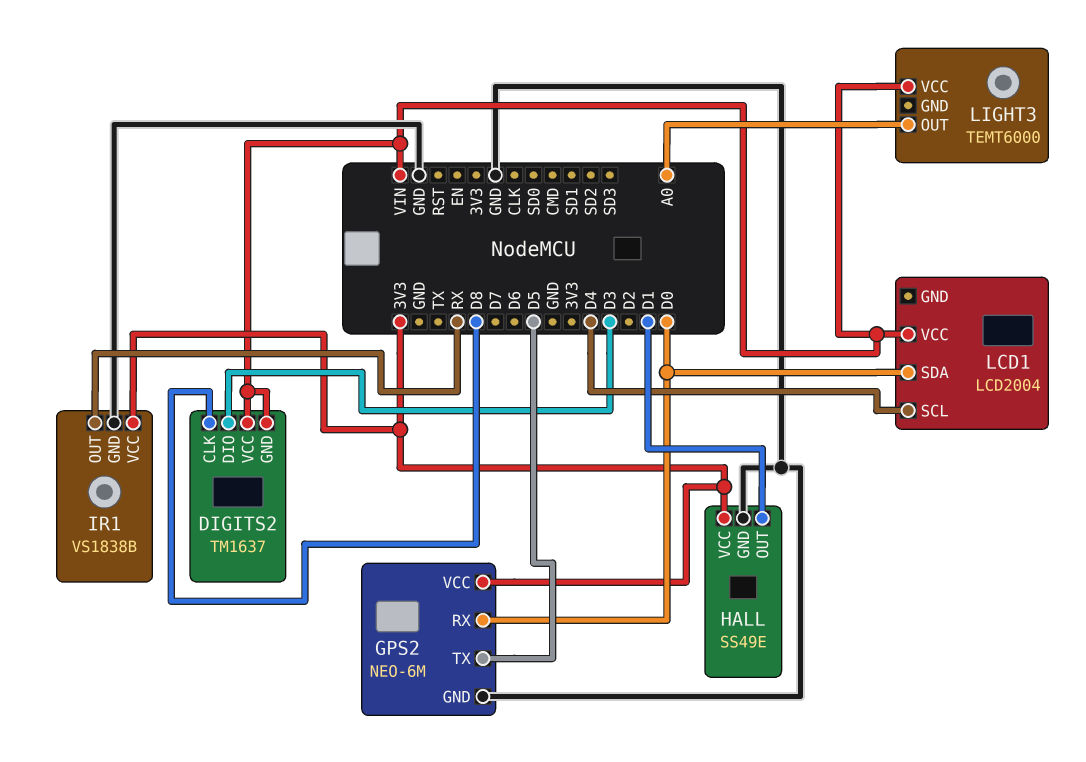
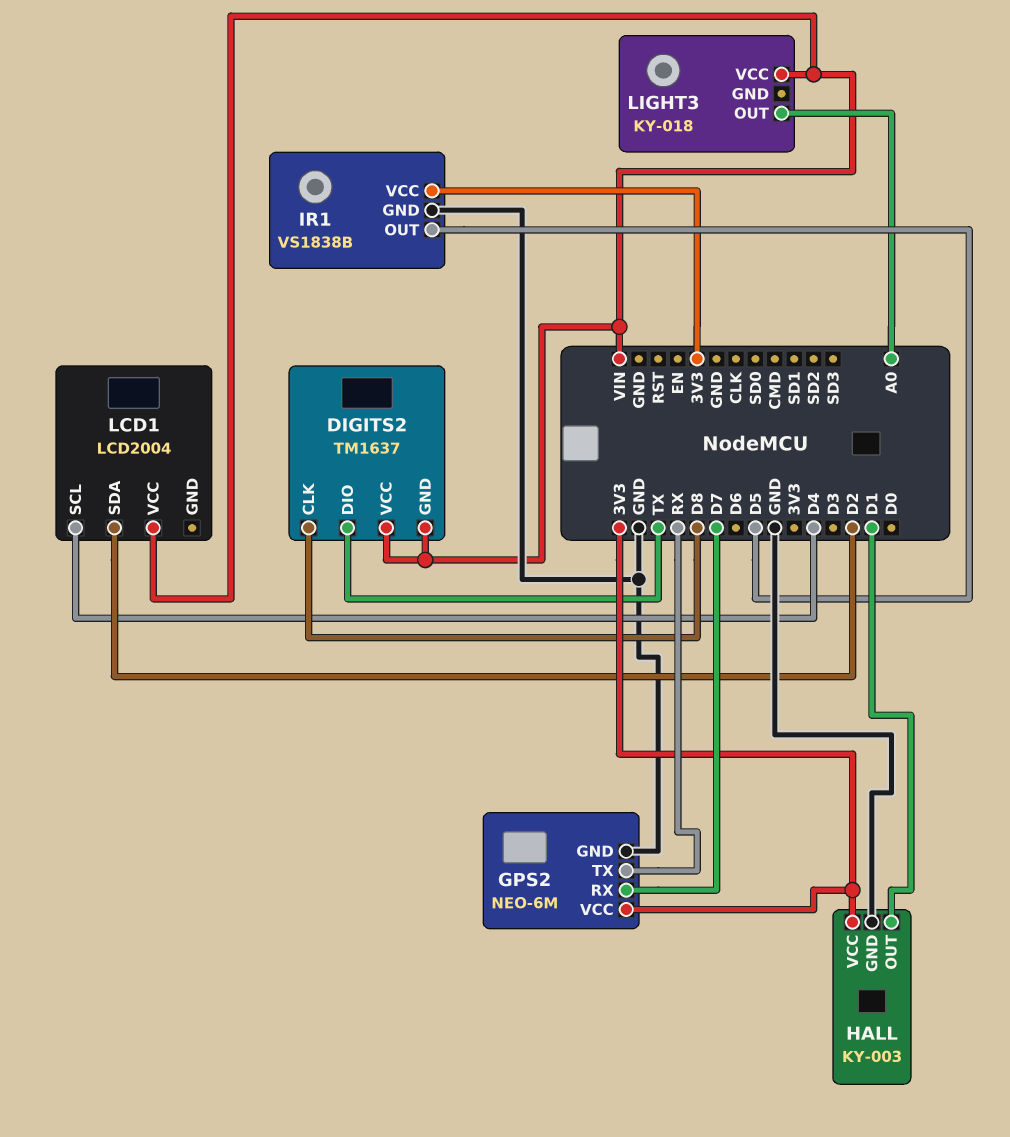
DIGITS2 pin DIO: D3 -> TX
GPS2 pin RX: D0 -> D7
GPS2 pin TX: D5 -> RX
HALL: SS49E -> KY-003
IR1 pin OUT: RX -> D5
LCD1 pin SDA: D0 -> D2
LIGHT3: TEMT6000 -> KY-018

